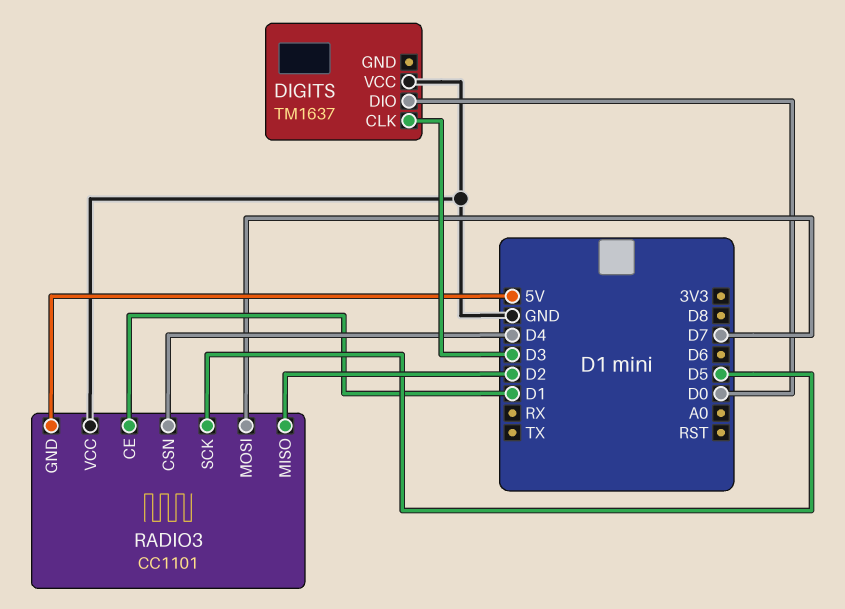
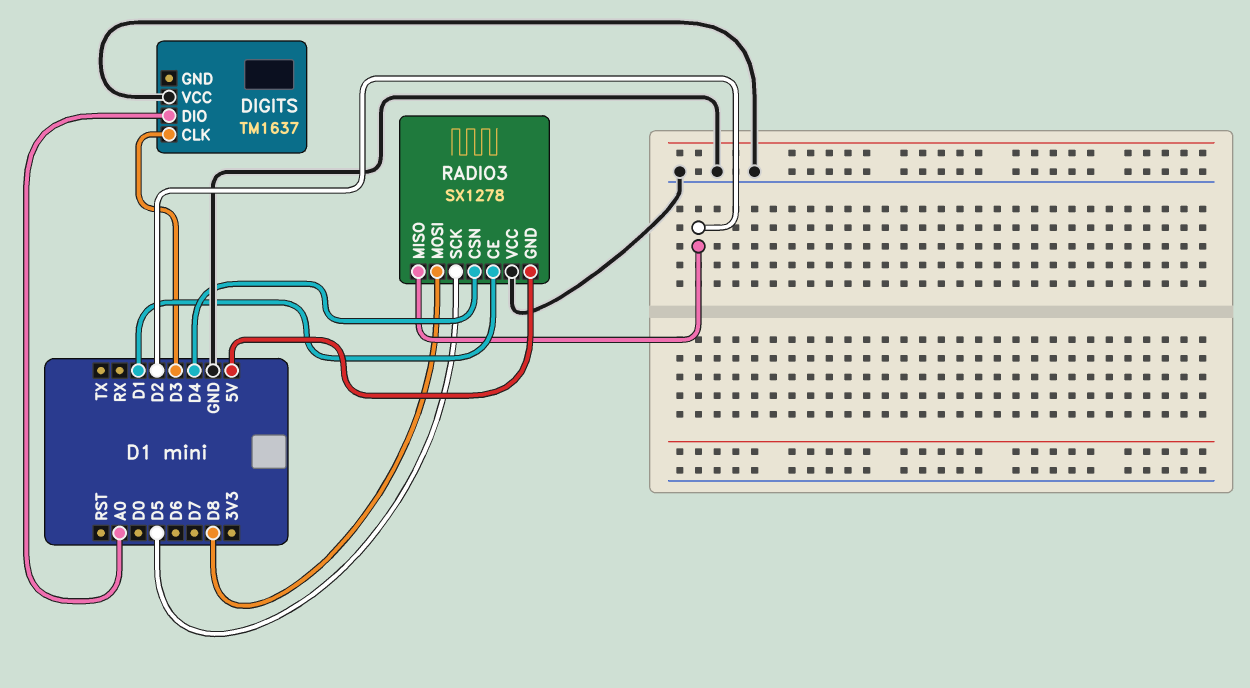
DIGITS pin DIO: D0 -> A0
RADIO3: CC1101 -> SX1278
RADIO3 pin MOSI: D7 -> D8

